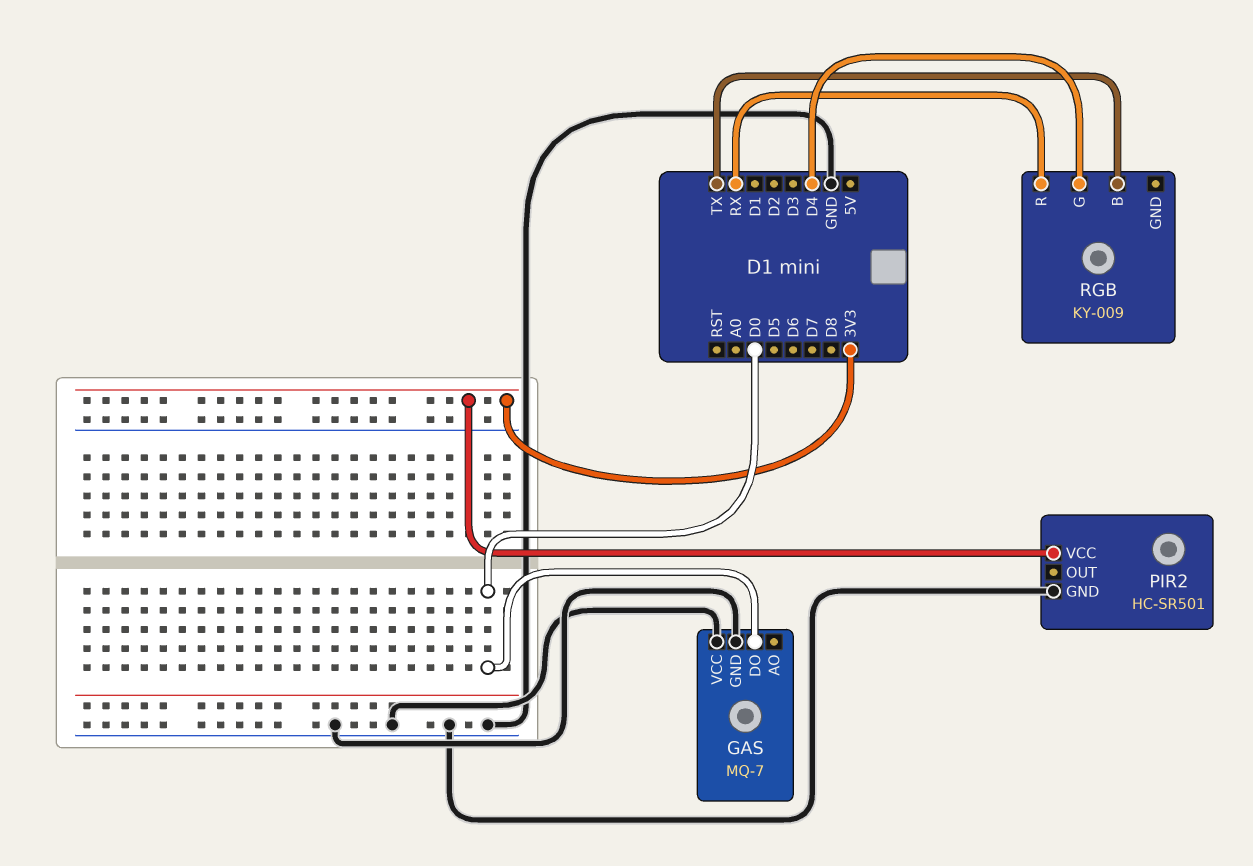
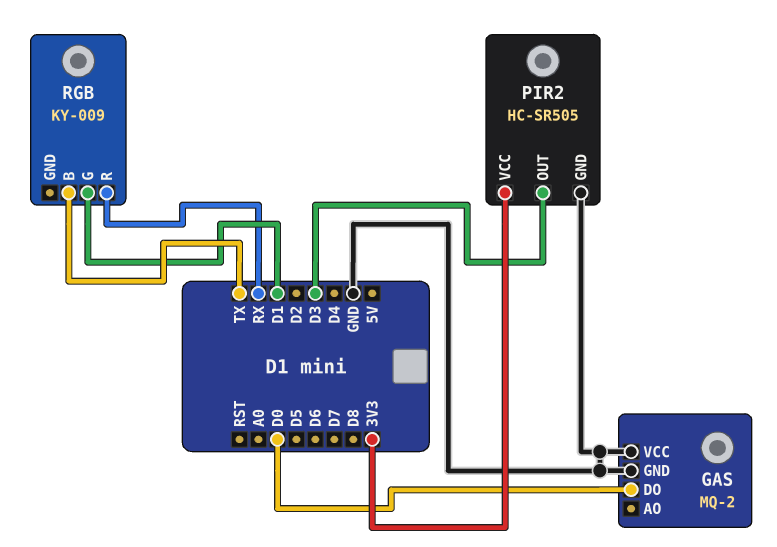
GAS: MQ-7 -> MQ-2
PIR2: HC-SR501 -> HC-SR505
PIR2 pin OUT: none -> D3
RGB pin G: D4 -> D1

